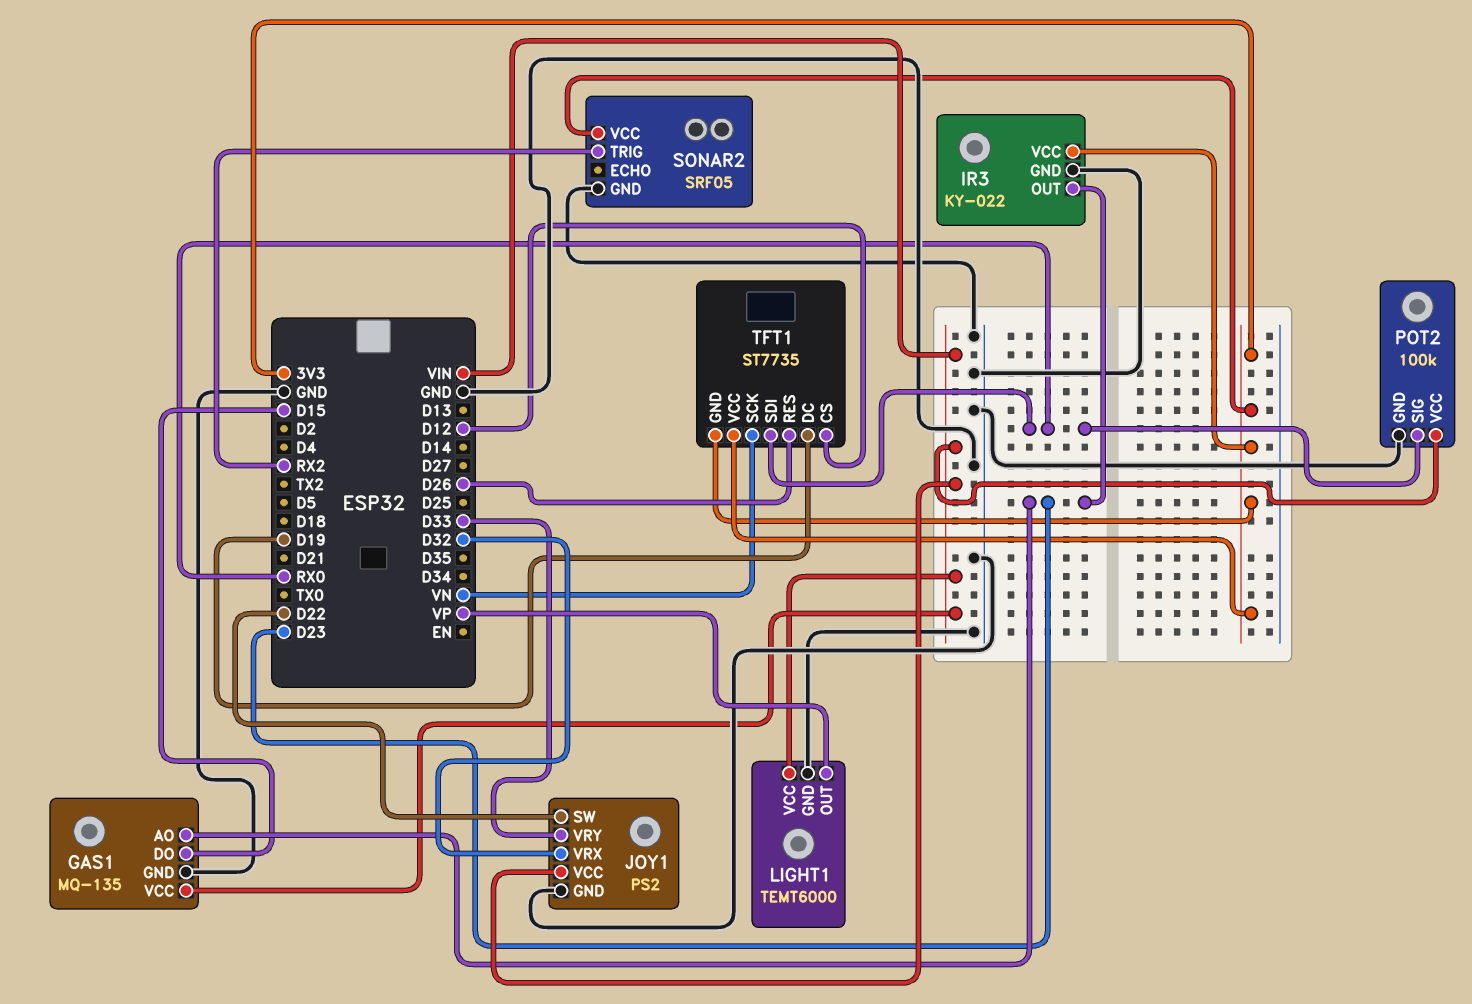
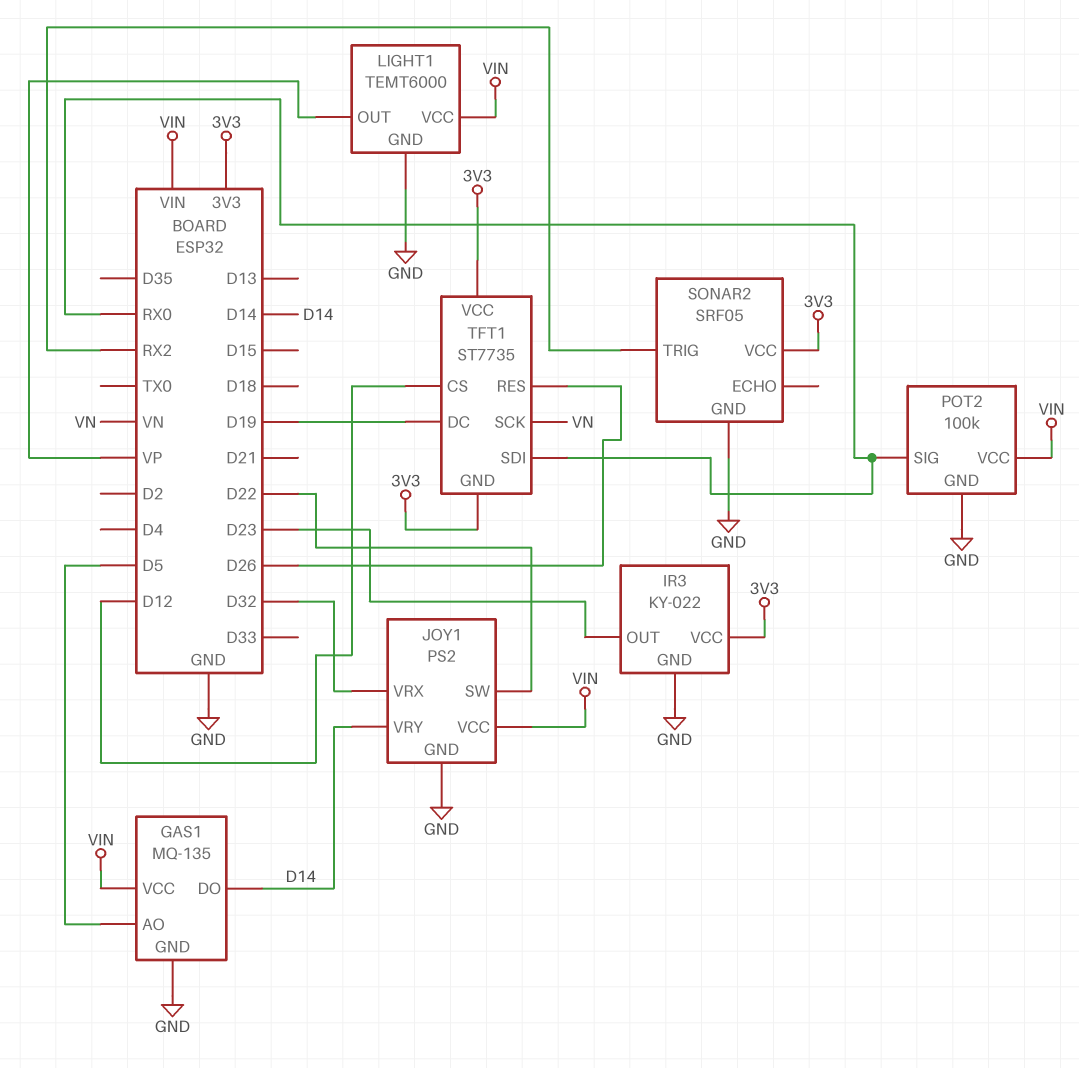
GAS1 pin AO: D23 -> D5
GAS1 pin DO: D15 -> D14
JOY1 pin VRY: D33 -> D14

